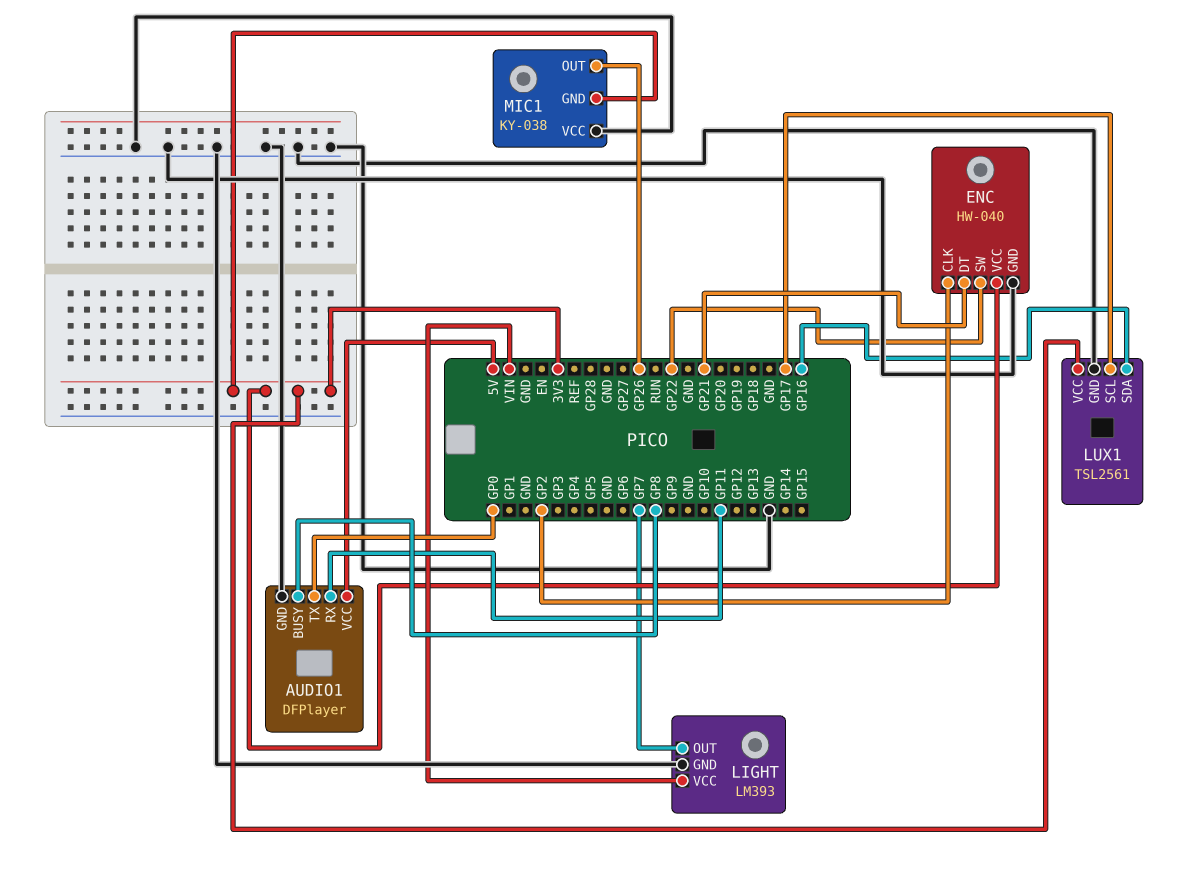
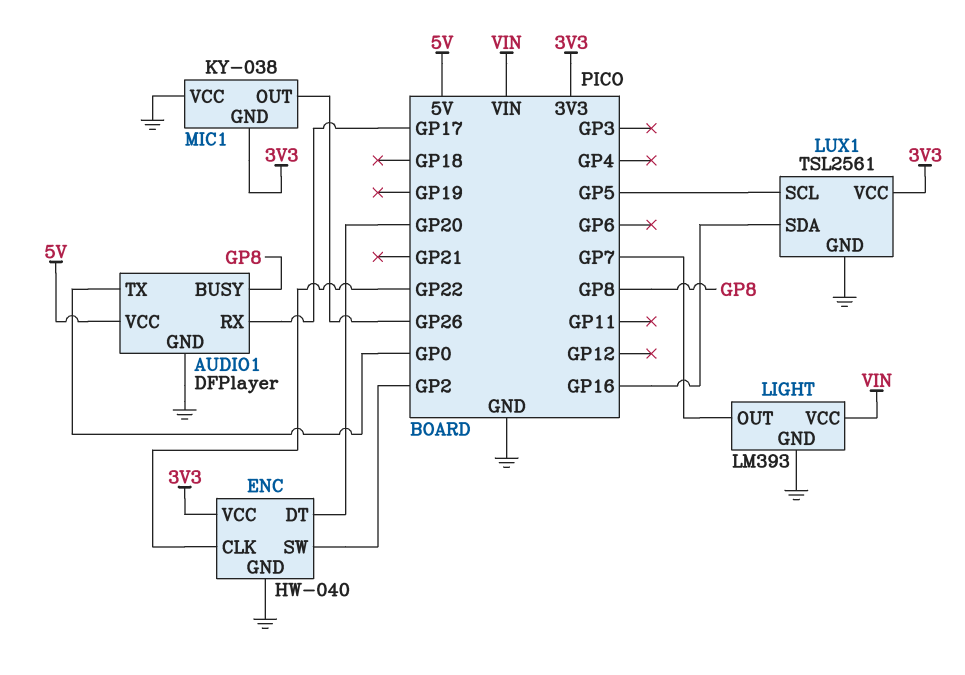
AUDIO1 pin RX: GP11 -> GP17
ENC pin CLK: GP2 -> GP22
ENC pin DT: GP21 -> GP20
ENC pin SW: GP22 -> GP2
LUX1 pin SCL: GP17 -> GP5

